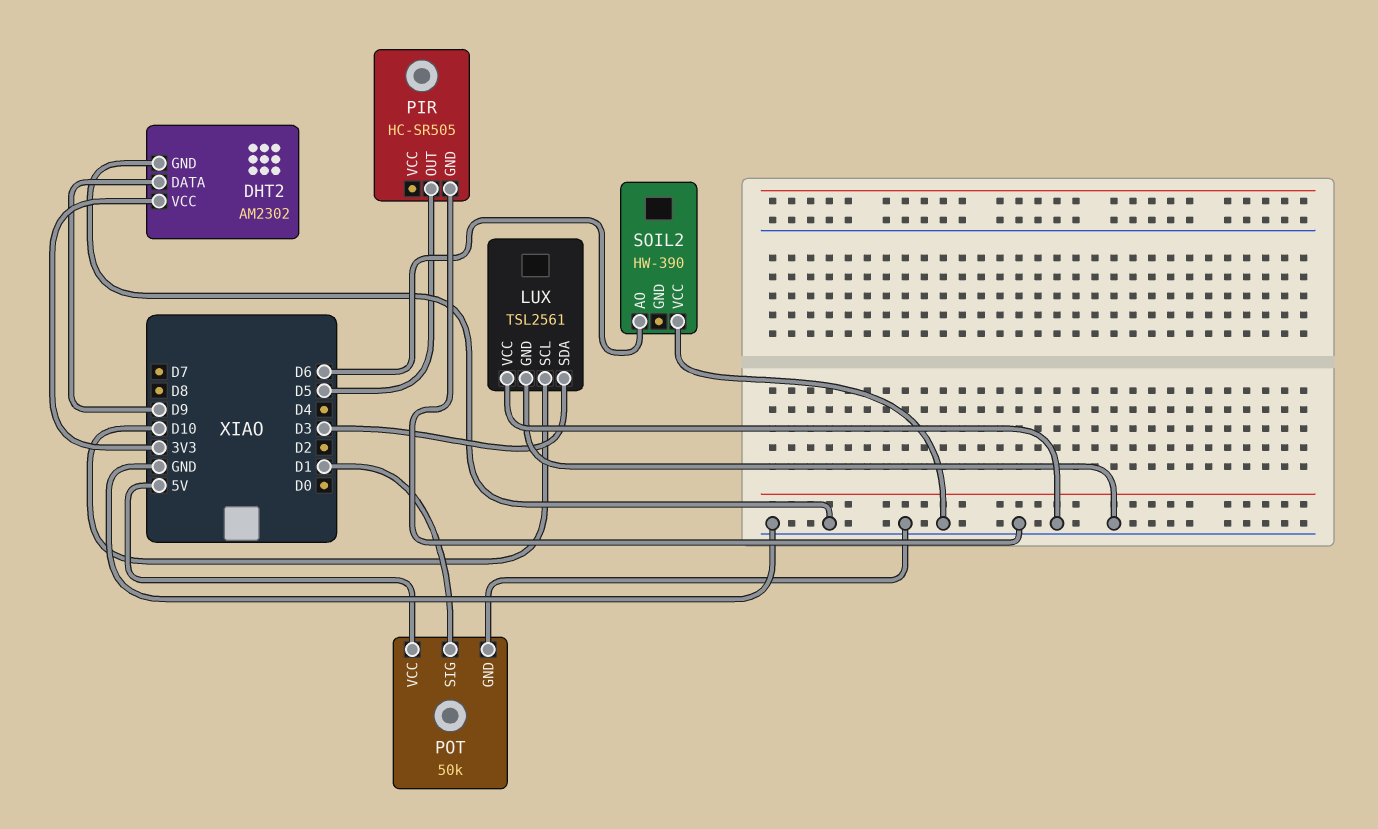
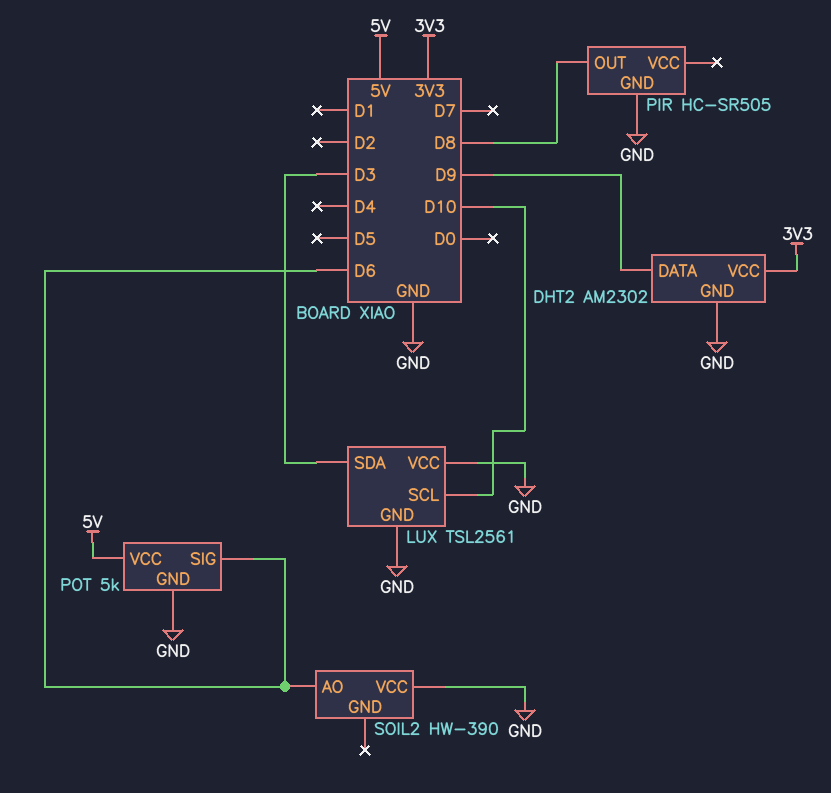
PIR pin OUT: D5 -> D8
POT: 50k -> 5k
POT pin SIG: D1 -> D6

